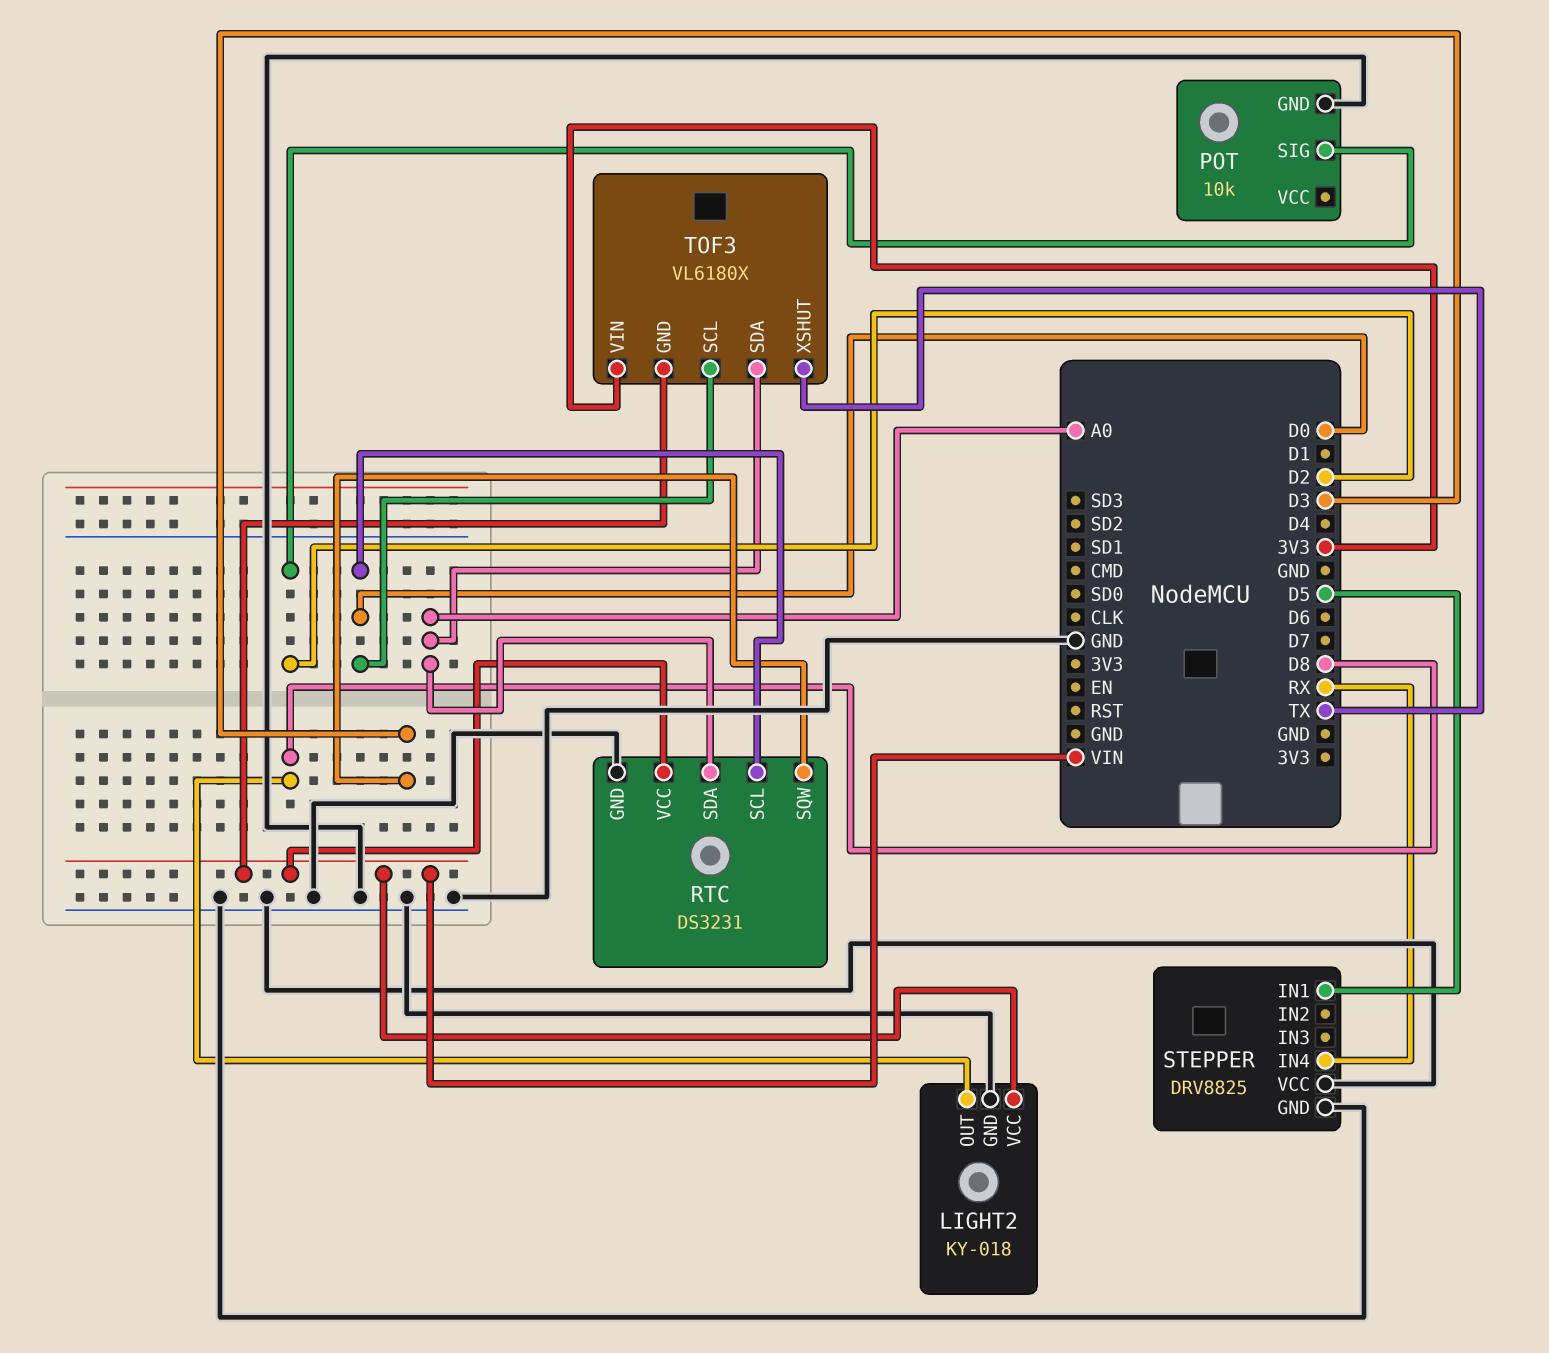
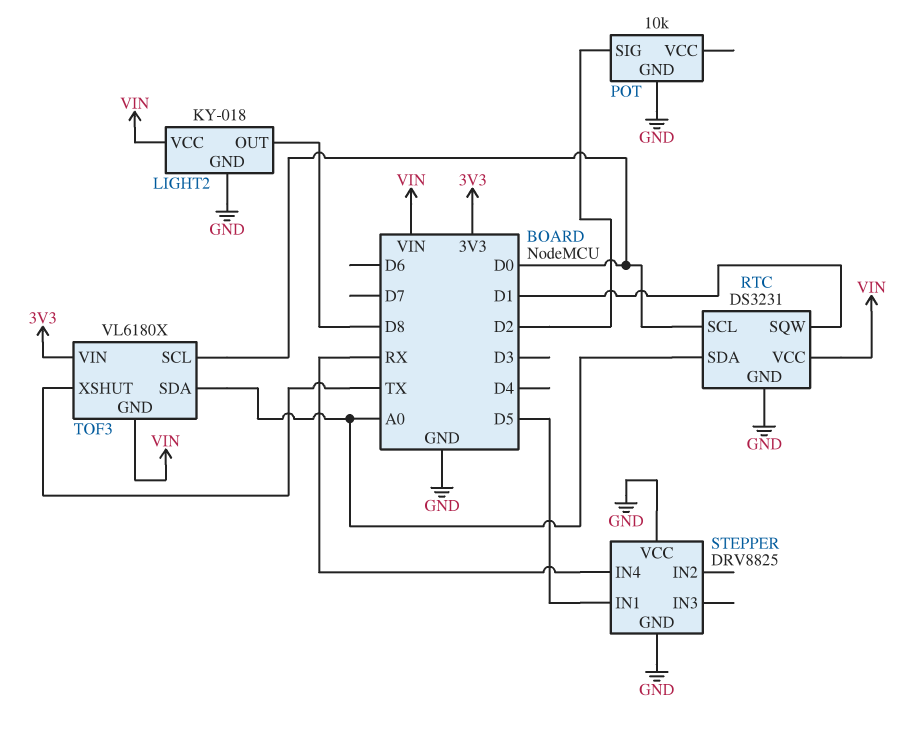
RTC pin SQW: D3 -> D1

